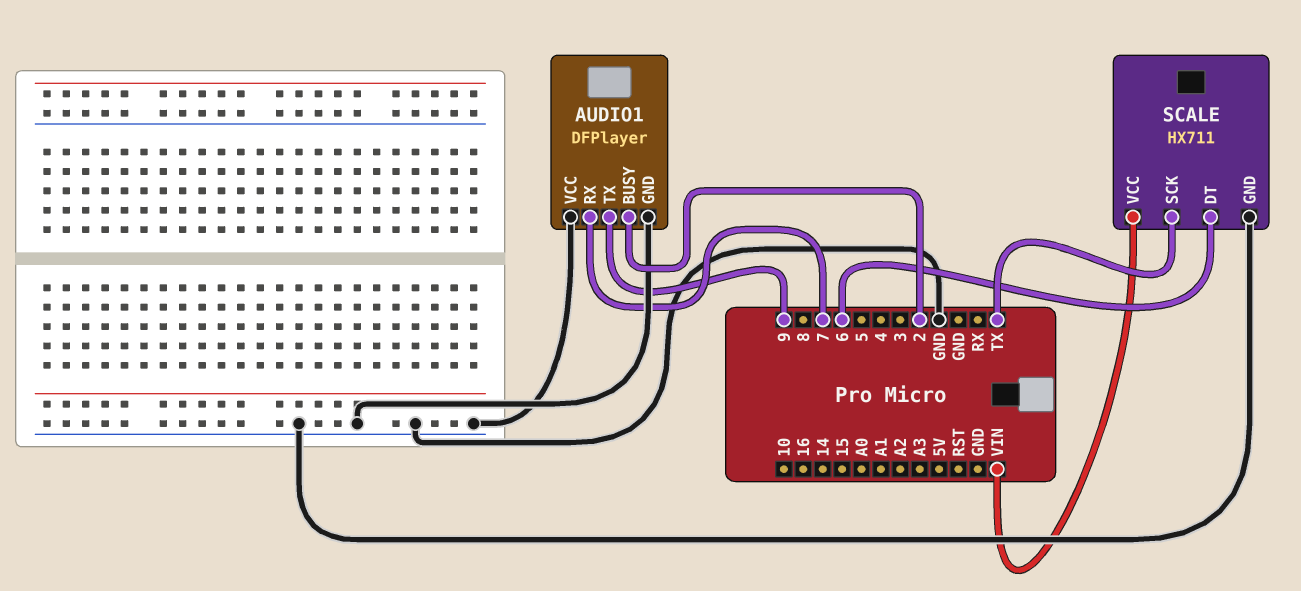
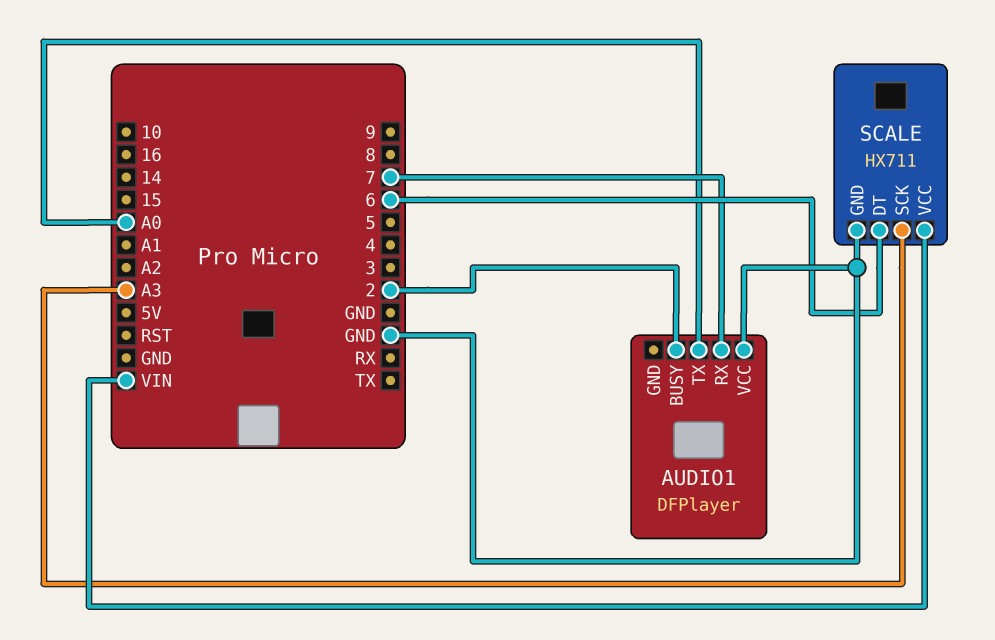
AUDIO1 pin GND: GND -> none
AUDIO1 pin TX: 9 -> A0
SCALE pin SCK: TX -> A3

